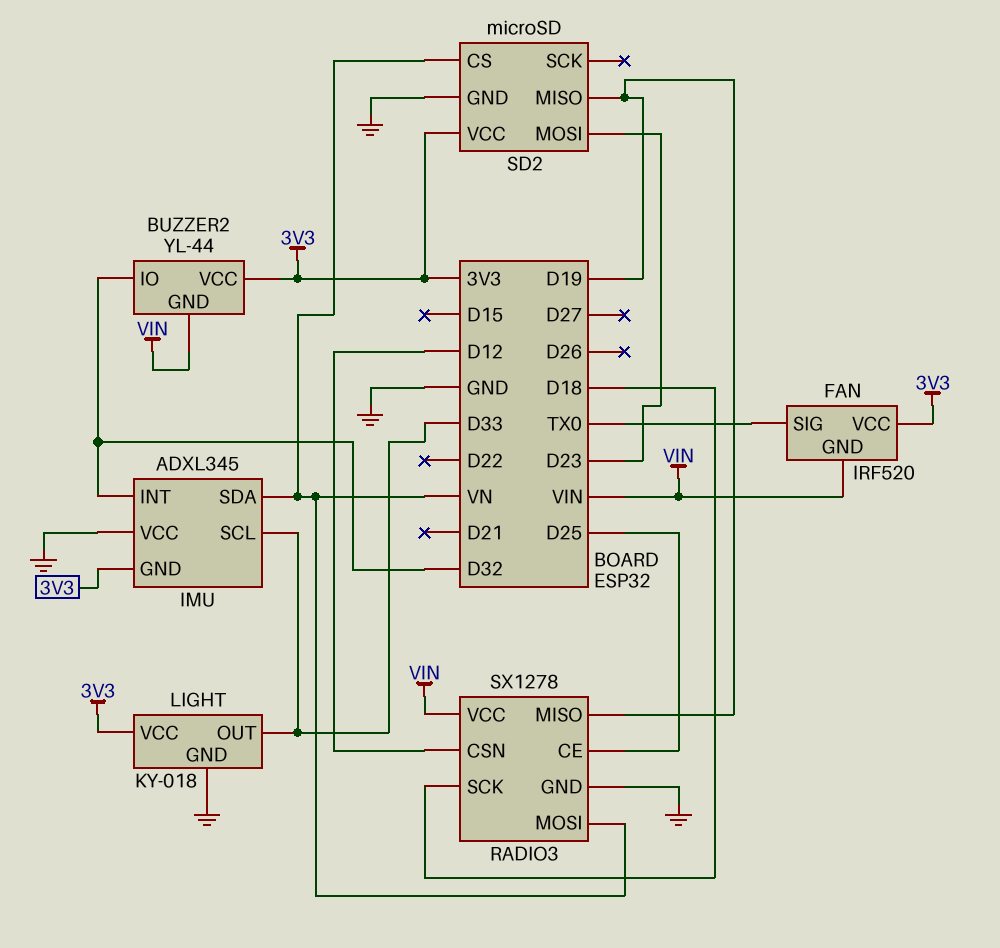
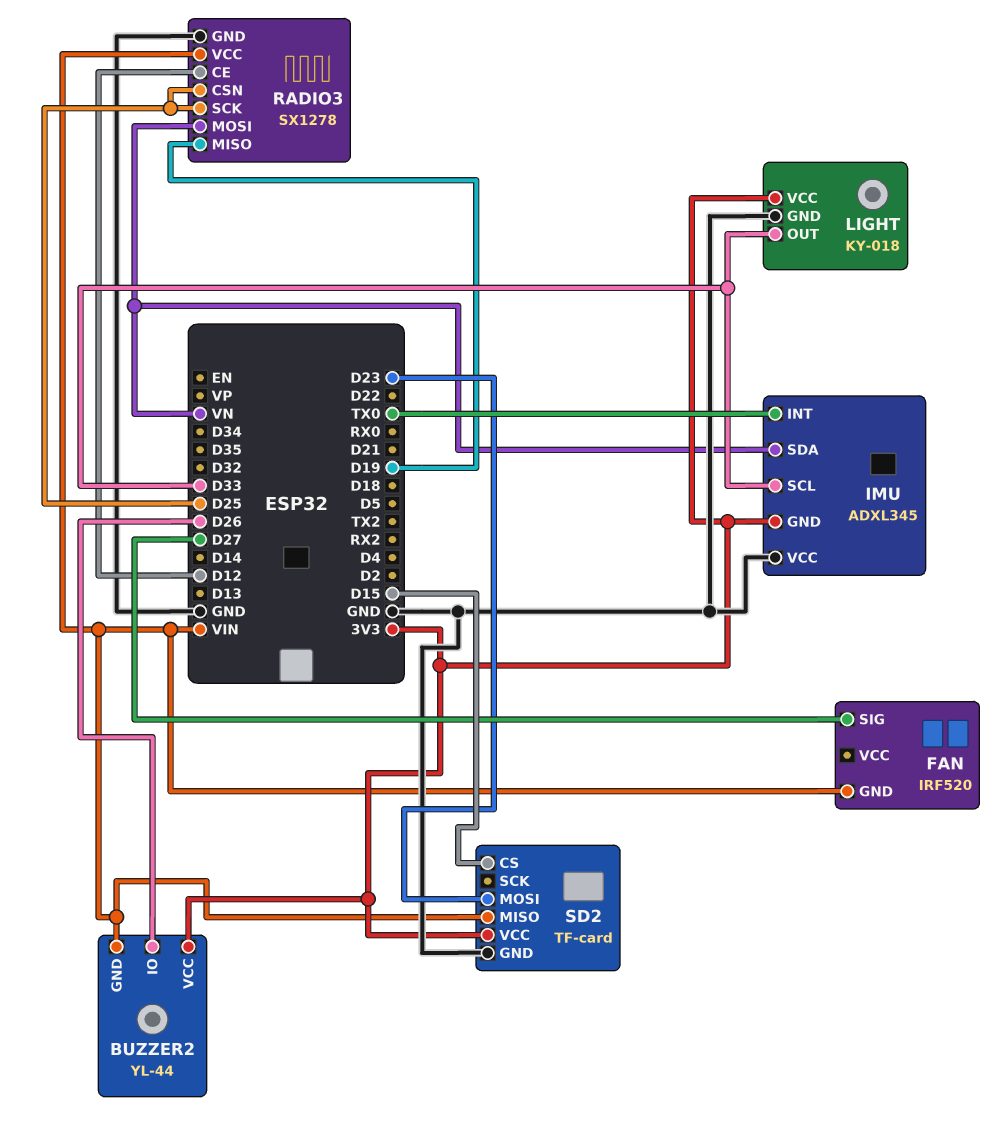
BUZZER2 pin IO: D32 -> D26
FAN pin SIG: TX0 -> D27
FAN pin VCC: 3V3 -> none
IMU pin INT: D32 -> TX0
RADIO3 pin CE: D25 -> D12
RADIO3 pin CSN: D12 -> D25
RADIO3 pin SCK: D18 -> D25
SD2: microSD -> TF-card
SD2 pin CS: VN -> D15
SD2 pin MISO: D19 -> VIN

